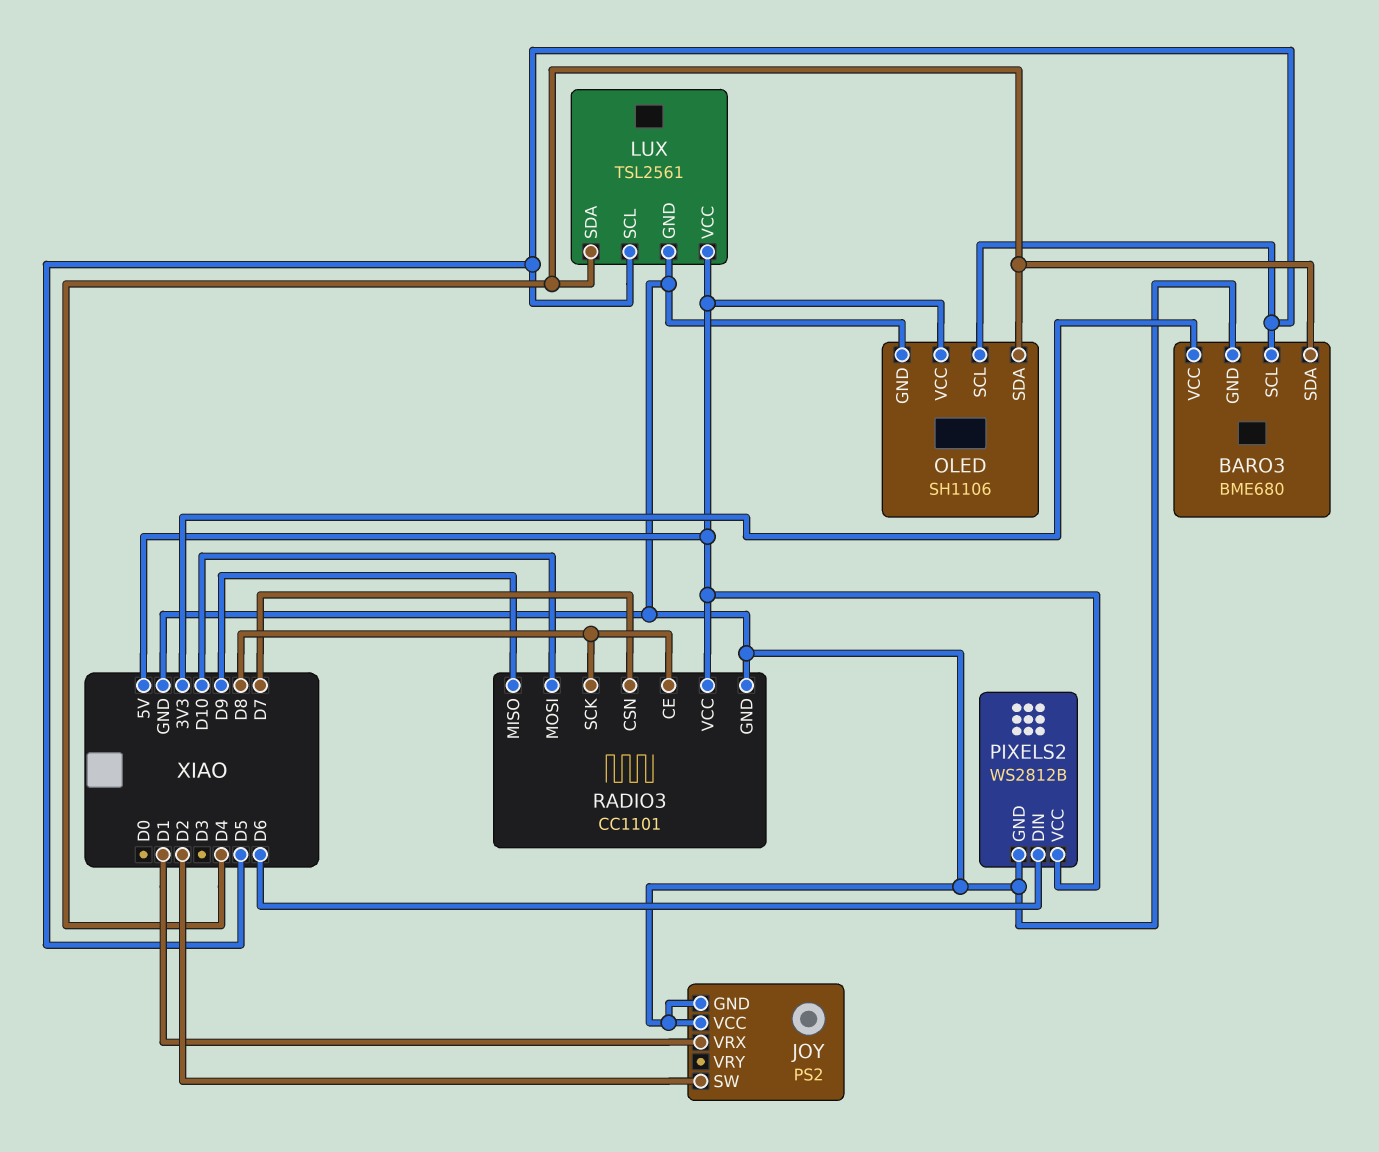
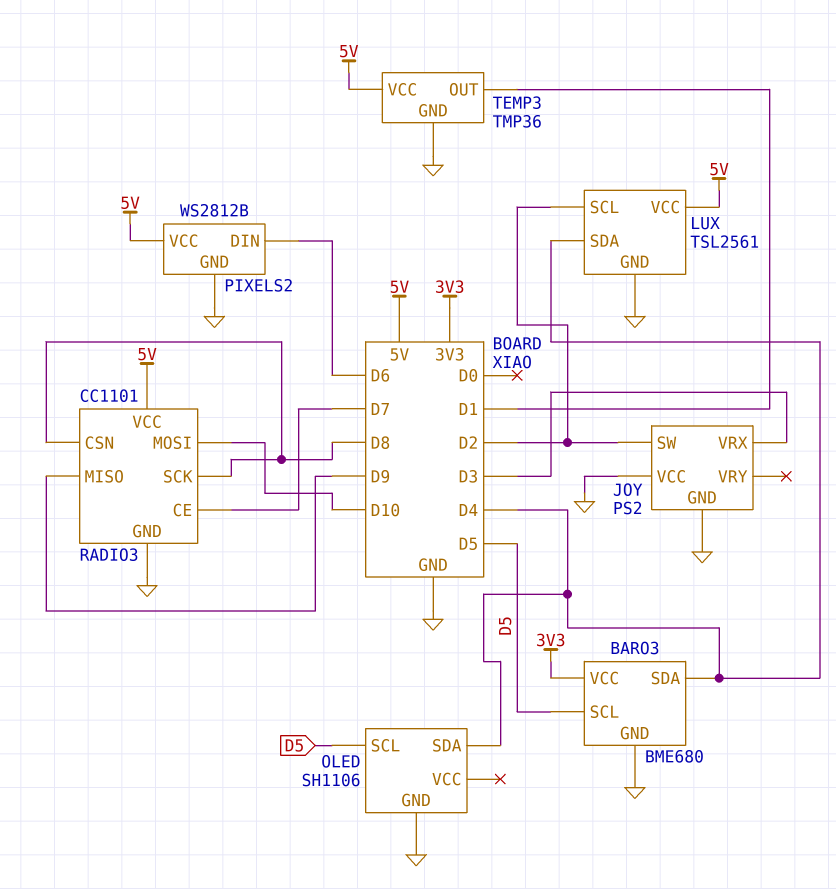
JOY pin VRX: D1 -> D3
LUX pin SCL: D5 -> D2
OLED pin VCC: 5V -> none
RADIO3 pin CE: D8 -> D7
RADIO3 pin CSN: D7 -> D8
TEMP3: none -> TMP36
TEMP3 pin GND: none -> GND
TEMP3 pin OUT: none -> D1
TEMP3 pin VCC: none -> 5V

